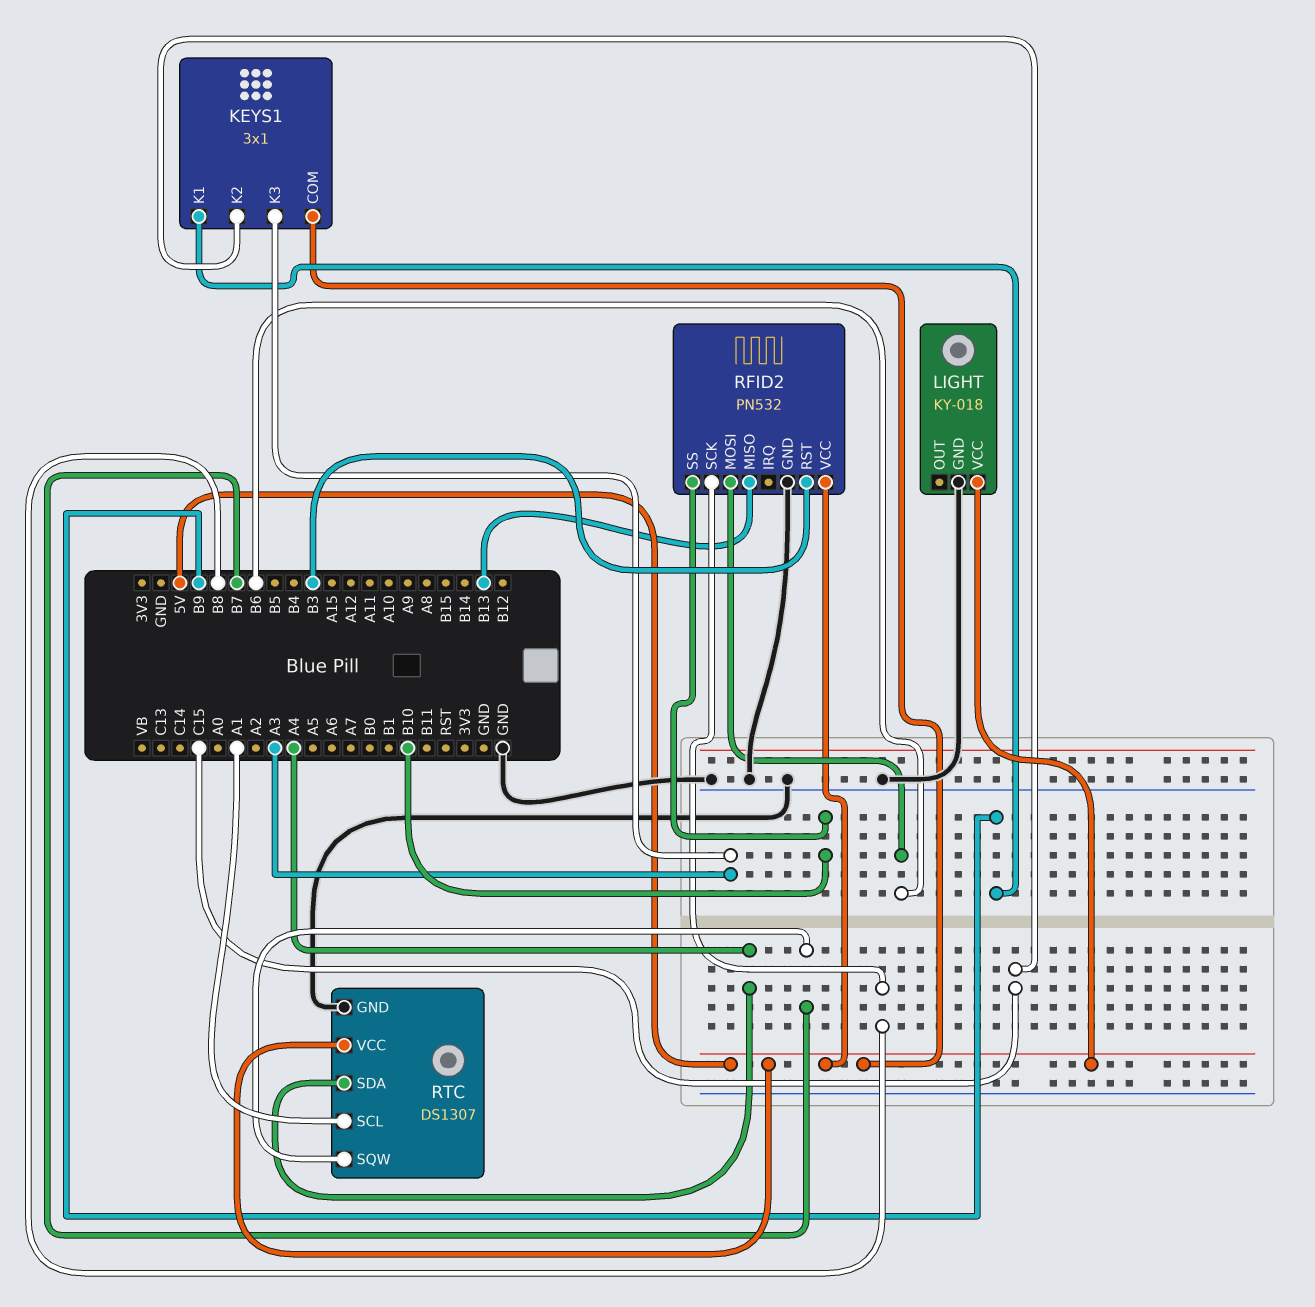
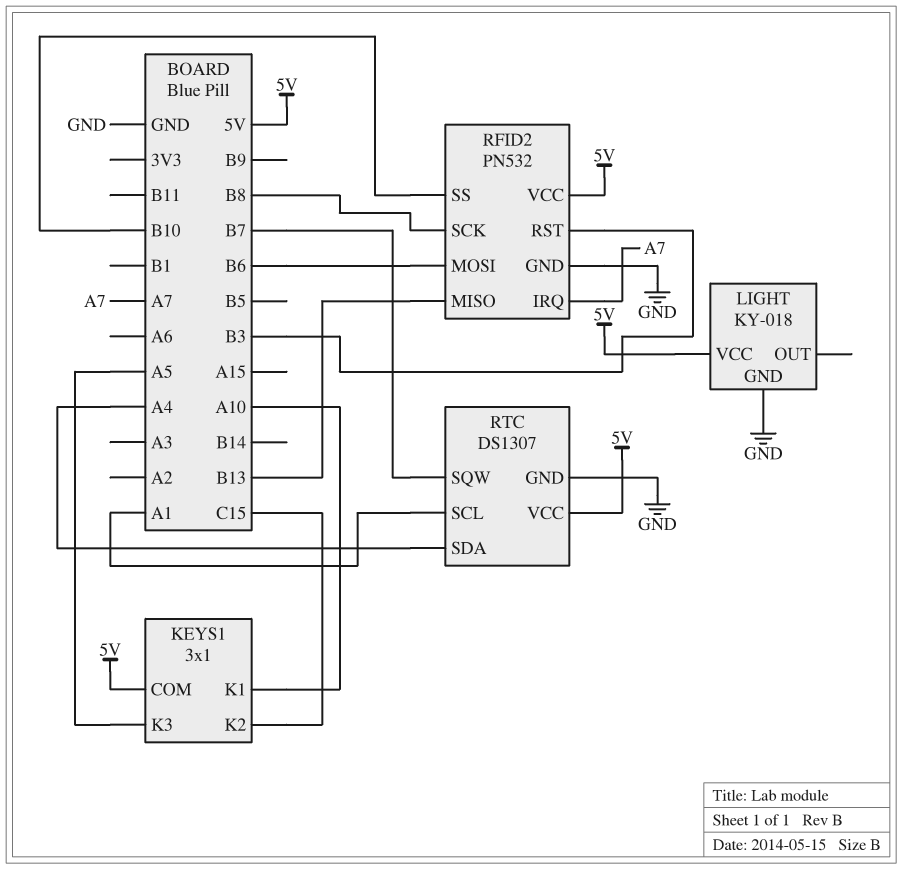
KEYS1 pin K1: B9 -> A10
KEYS1 pin K3: A3 -> A5
RFID2 pin IRQ: none -> A7

